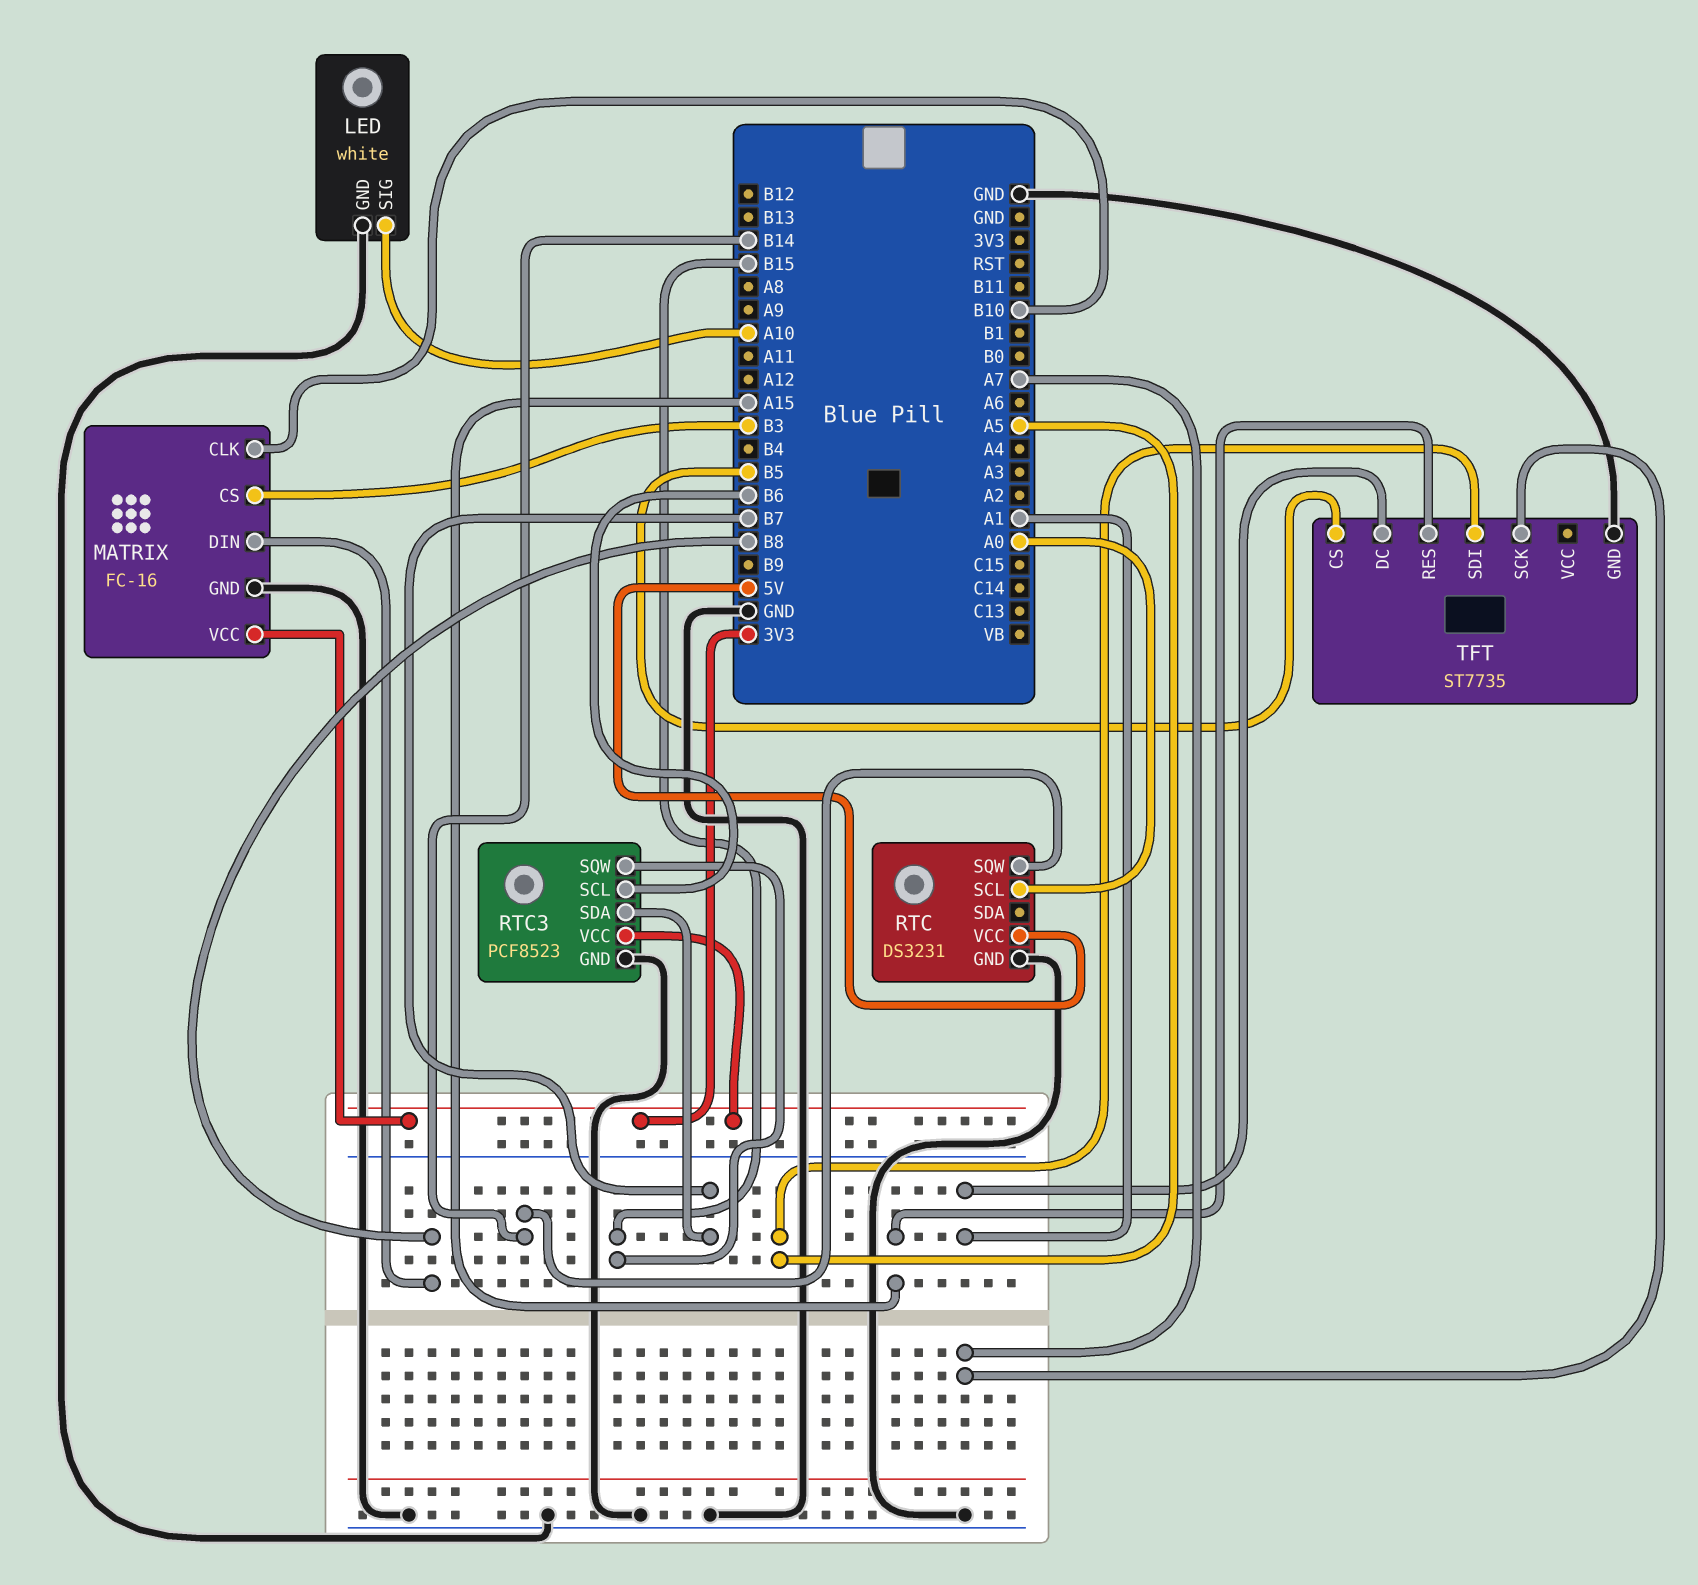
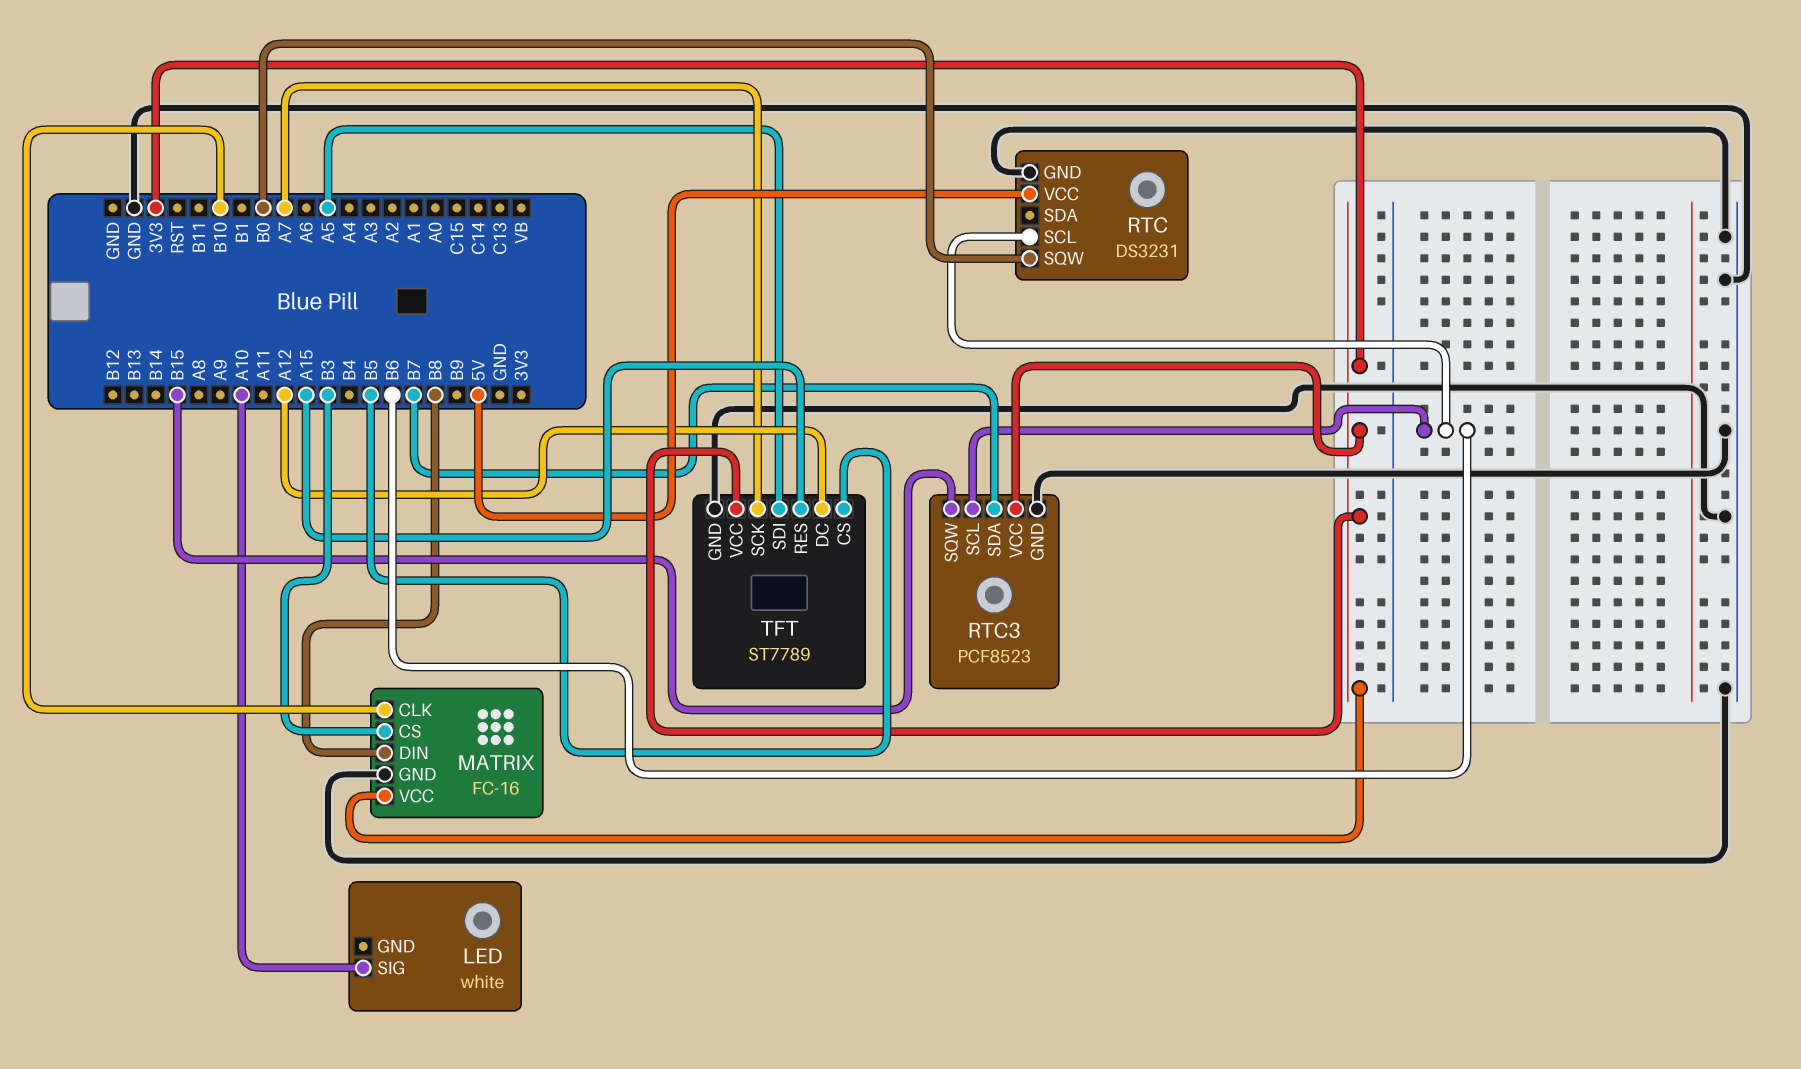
LED pin GND: GND -> none
RTC pin SCL: A0 -> B6
RTC pin SQW: B14 -> B0
TFT: ST7735 -> ST7789
TFT pin DC: A1 -> A12
TFT pin VCC: none -> 3V3

